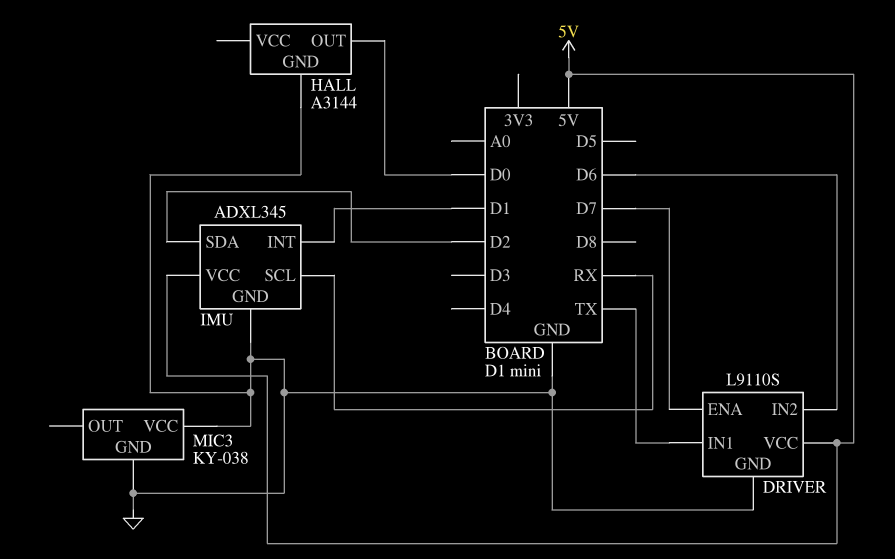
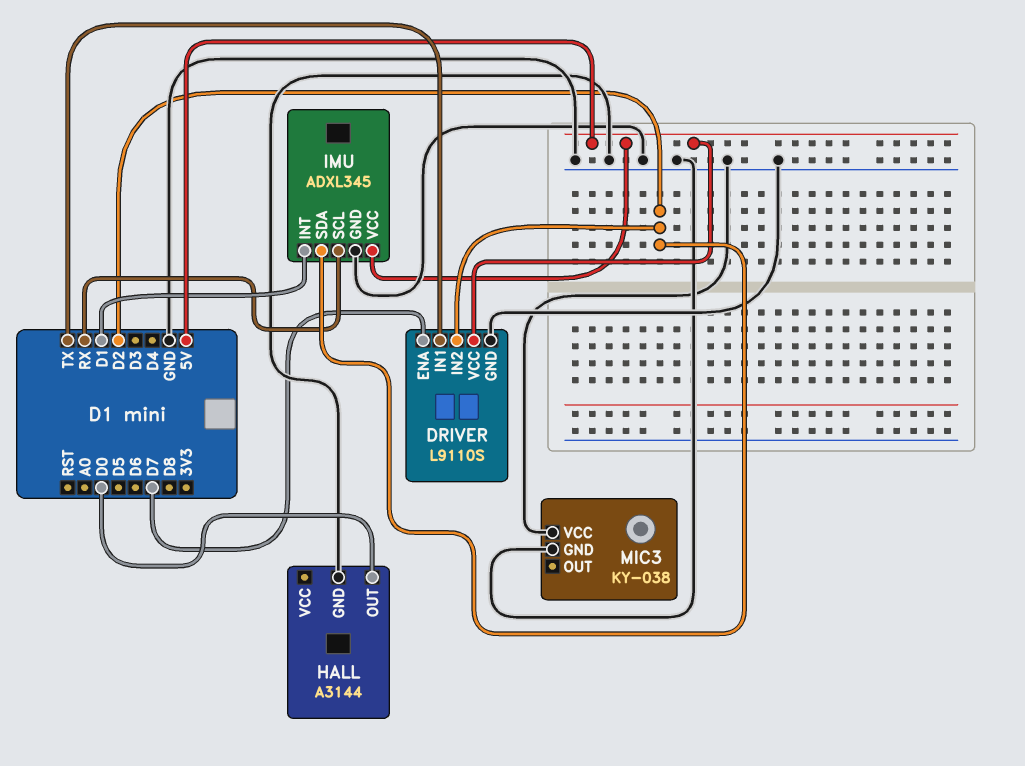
DRIVER pin IN2: D6 -> D2

